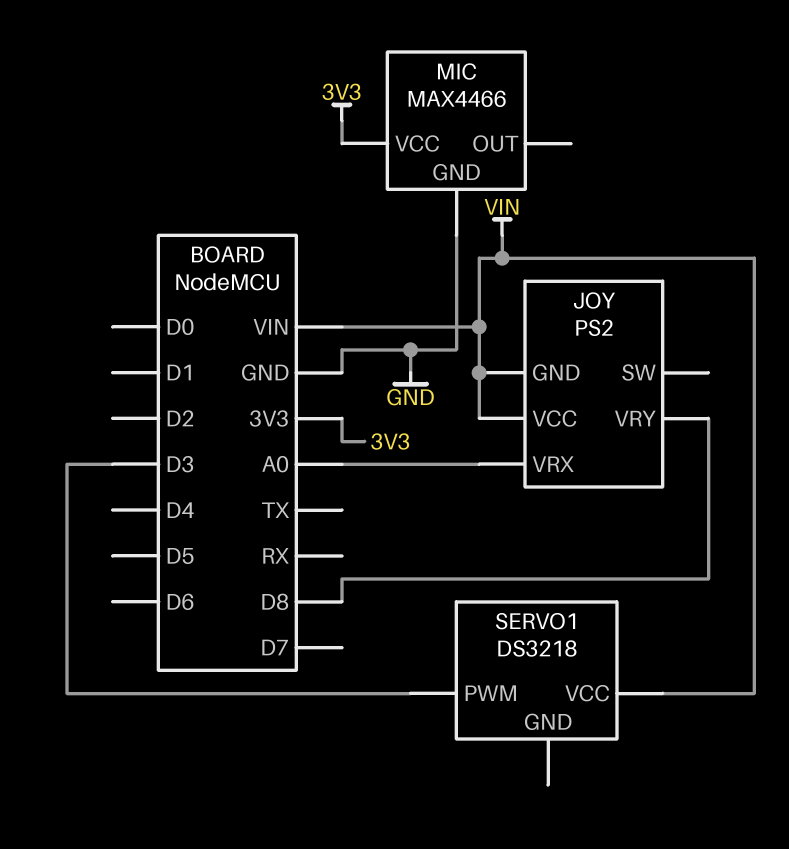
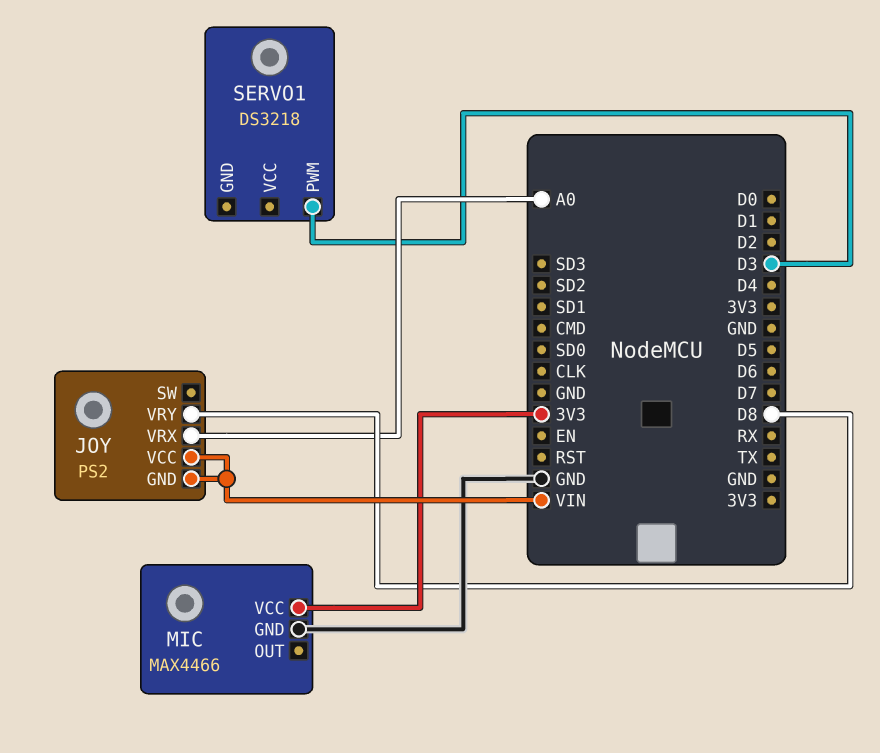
SERVO1 pin VCC: VIN -> none

